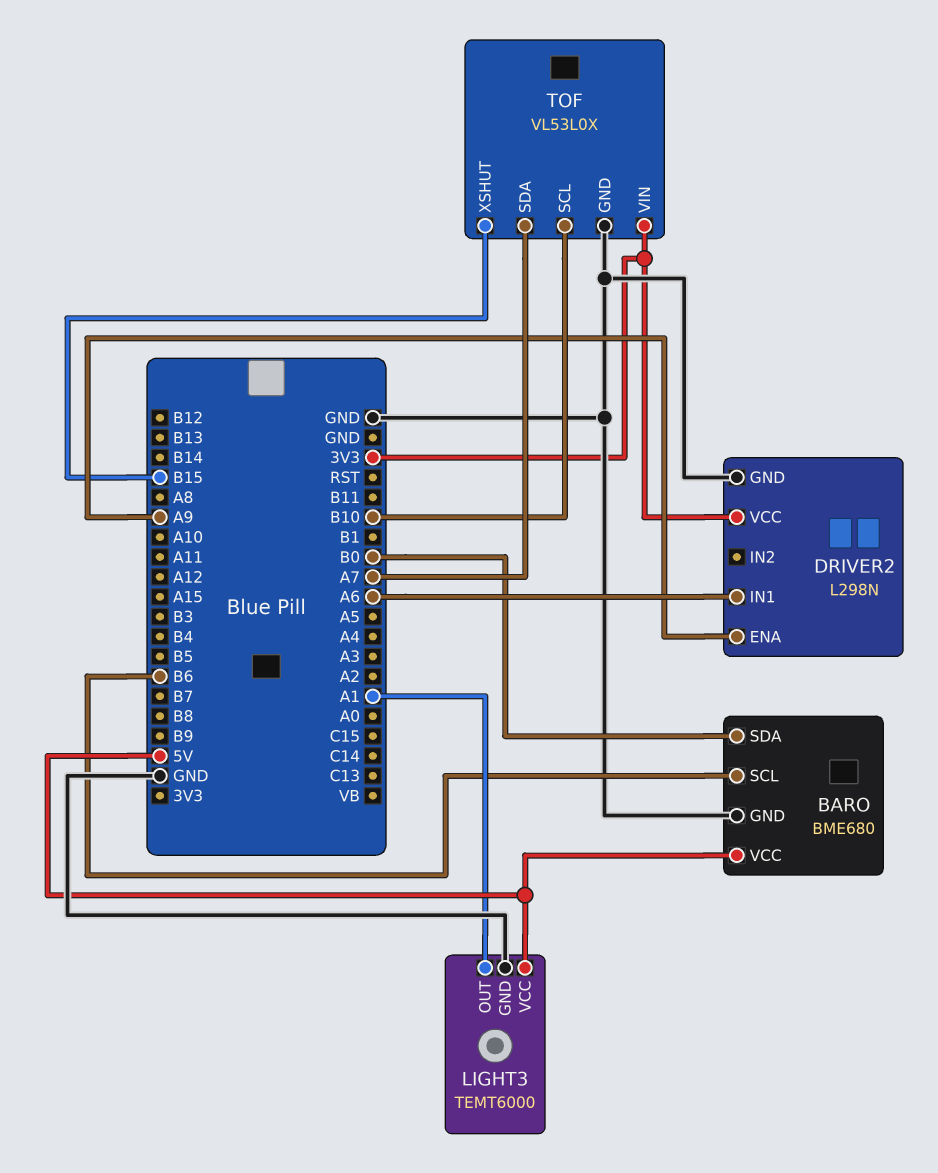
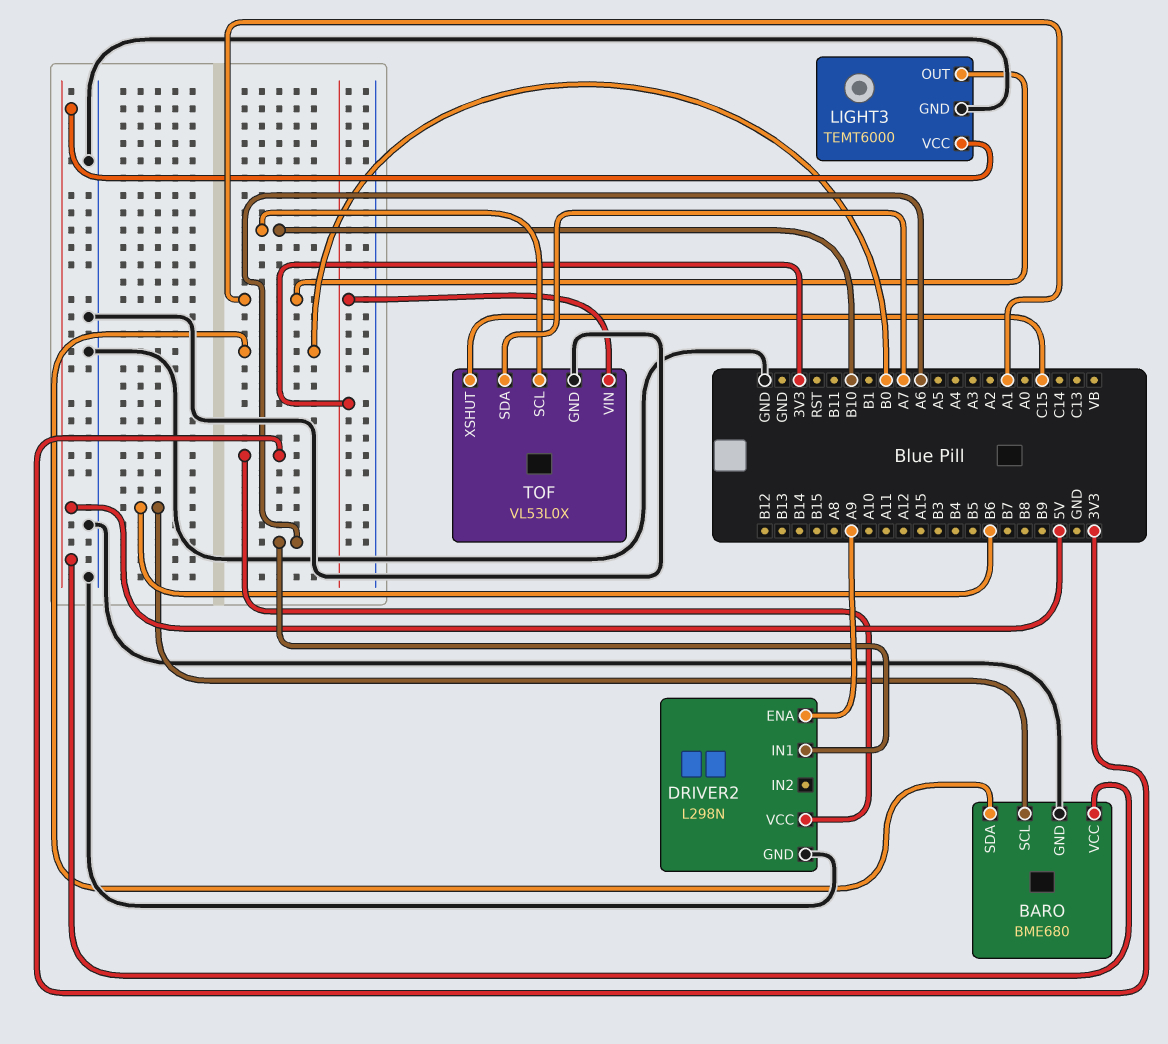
TOF pin XSHUT: B15 -> C15

